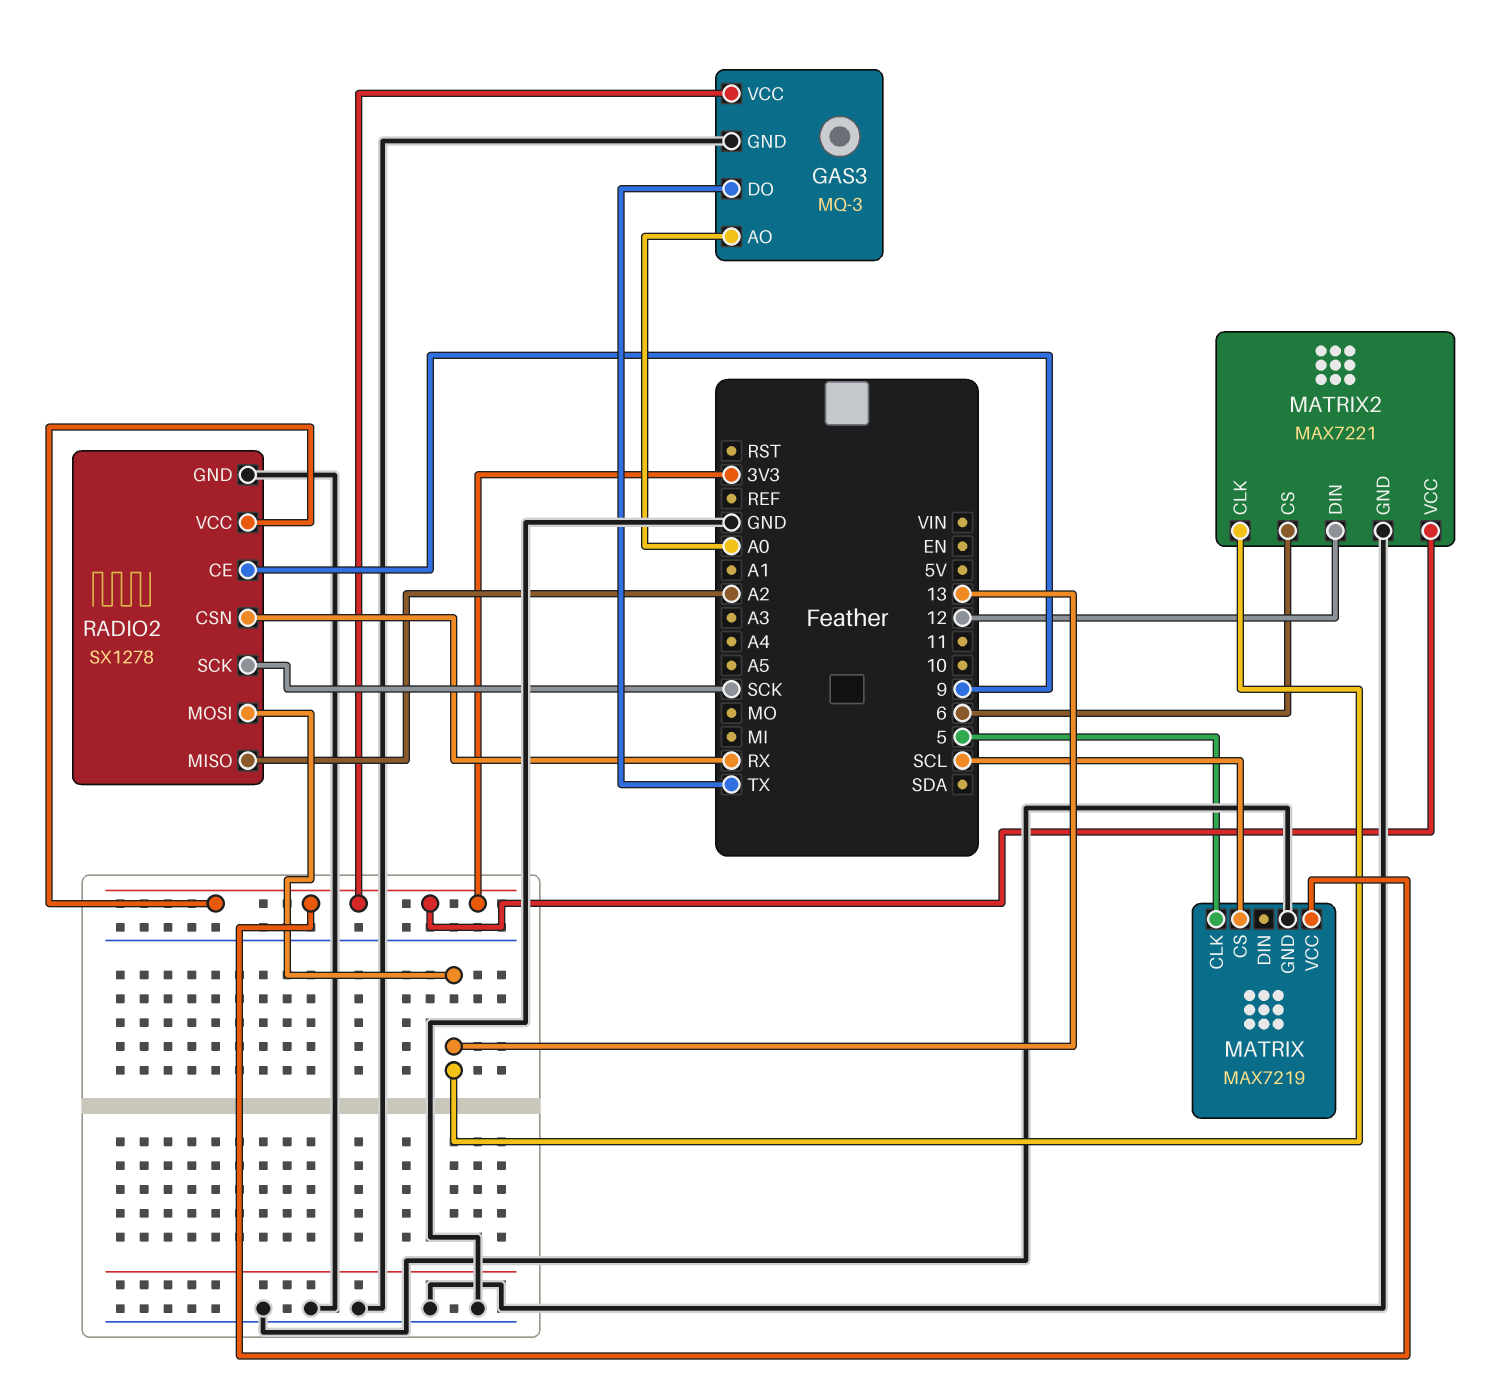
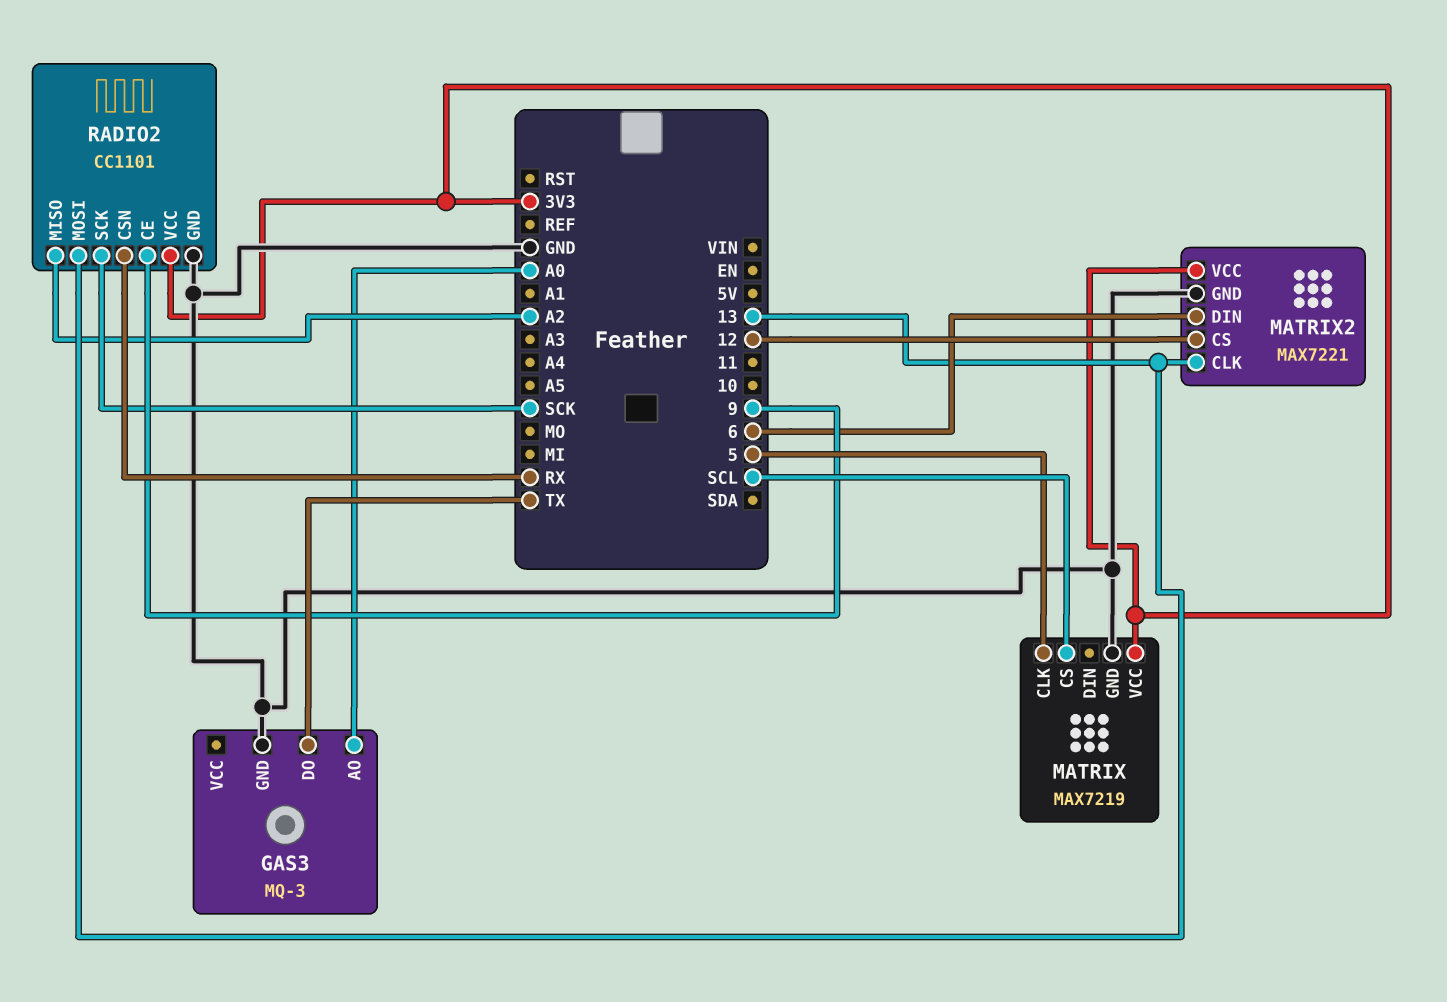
GAS3 pin VCC: 3V3 -> none
MATRIX2 pin CS: 6 -> 12
MATRIX2 pin DIN: 12 -> 6
RADIO2: SX1278 -> CC1101

